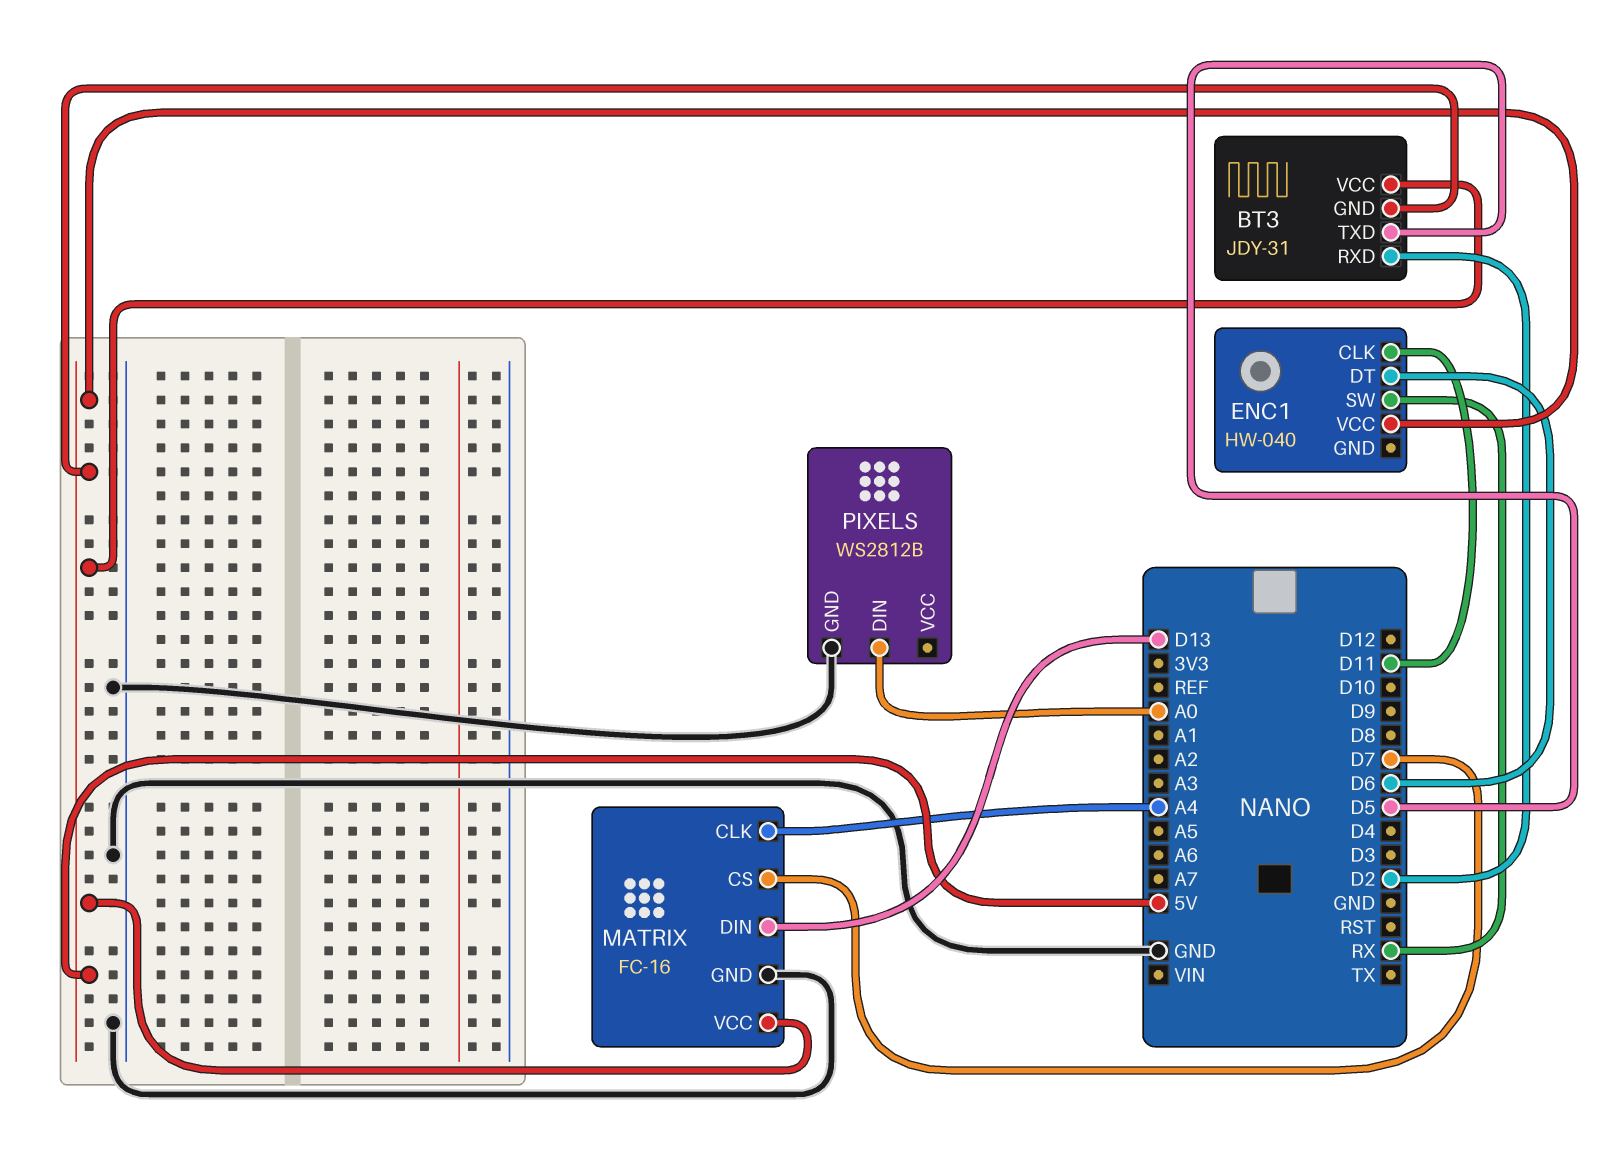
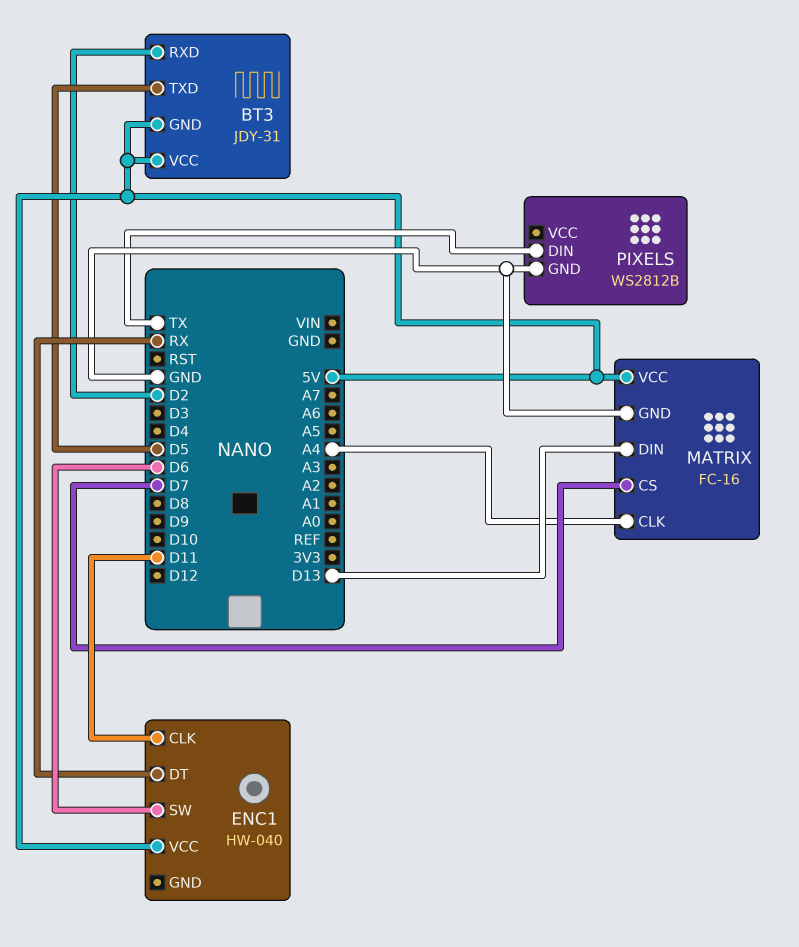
ENC1 pin DT: D6 -> RX
ENC1 pin SW: RX -> D6
PIXELS pin DIN: A0 -> TX

